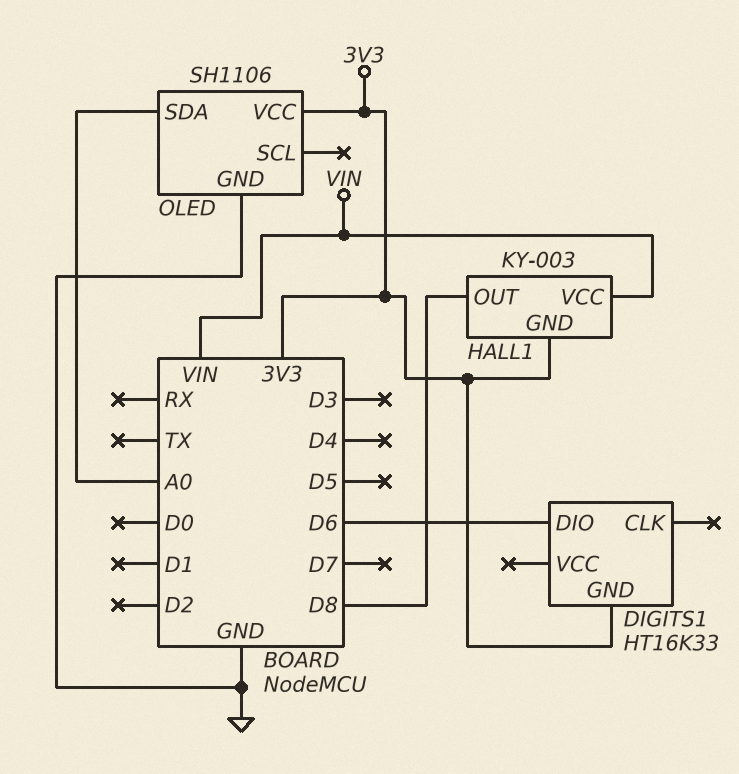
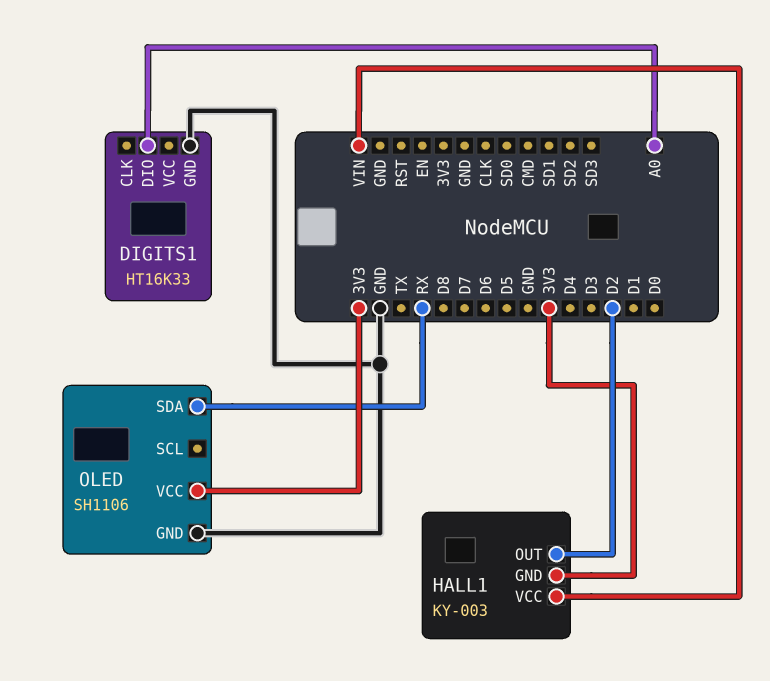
DIGITS1 pin DIO: D6 -> A0
DIGITS1 pin GND: 3V3 -> GND
HALL1 pin OUT: D8 -> D2
OLED pin SDA: A0 -> RX

